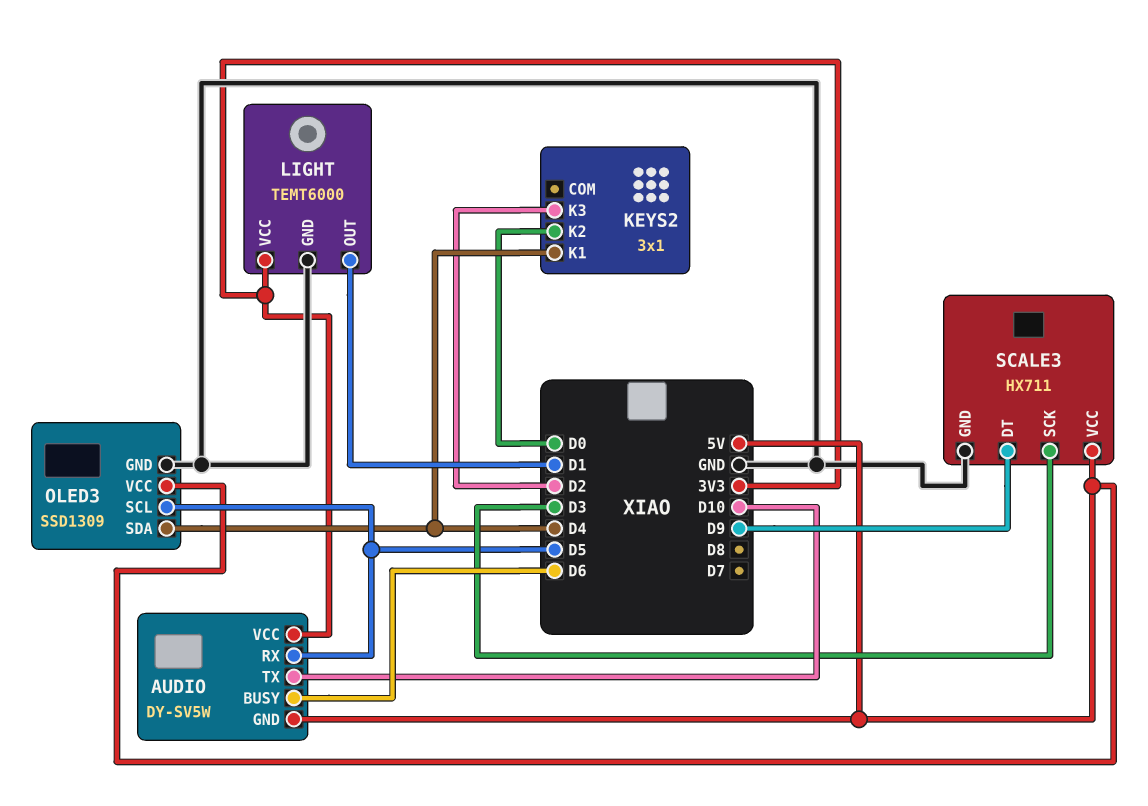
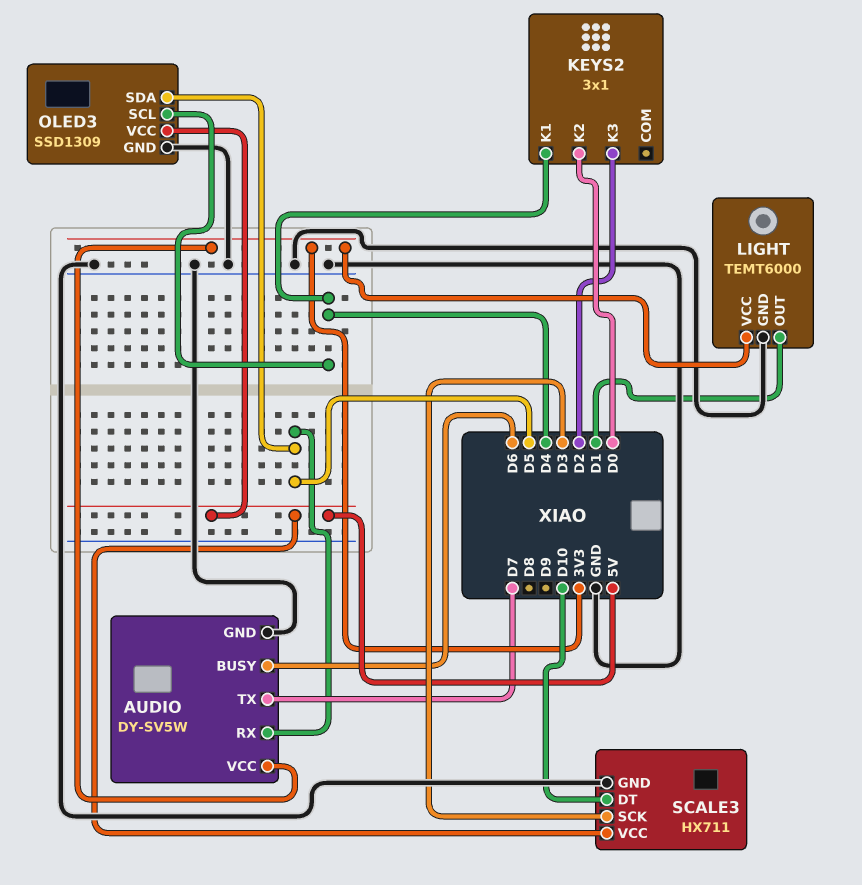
AUDIO pin GND: 5V -> GND
AUDIO pin TX: D10 -> D7
OLED3 pin SCL: D5 -> D4
OLED3 pin SDA: D4 -> D5
SCALE3 pin DT: D9 -> D10

